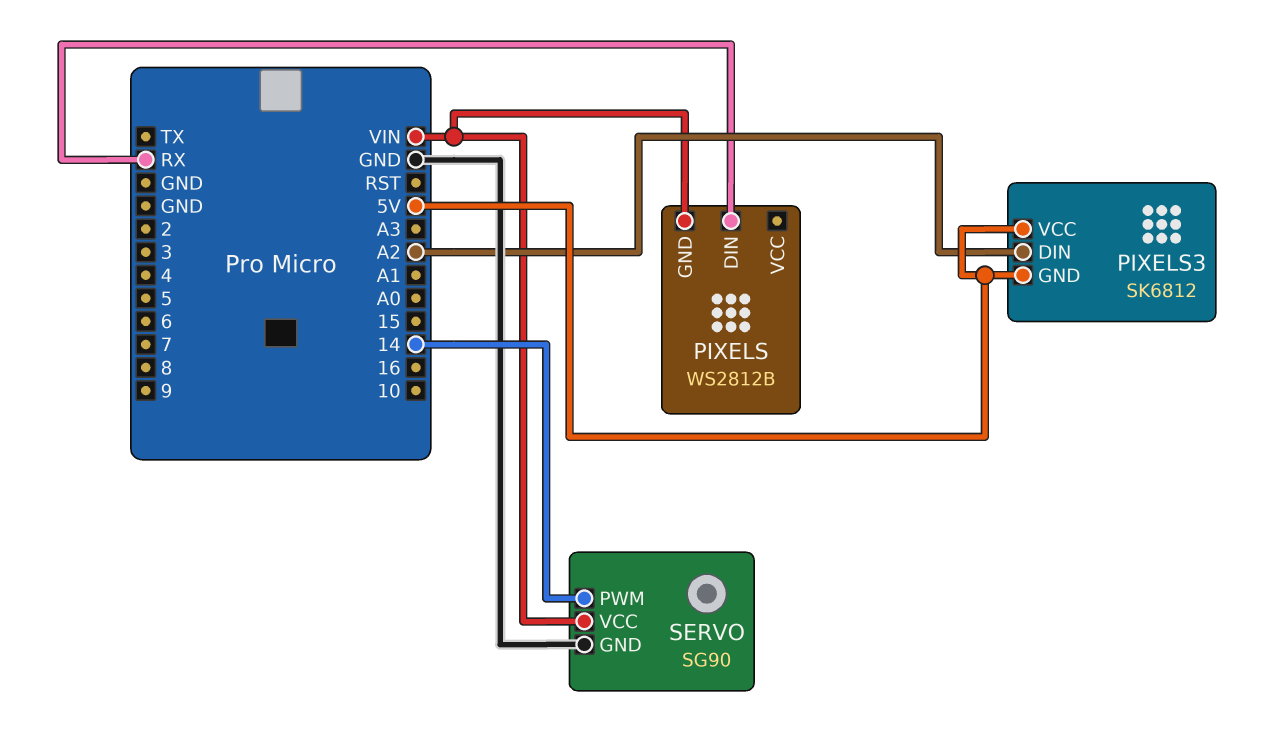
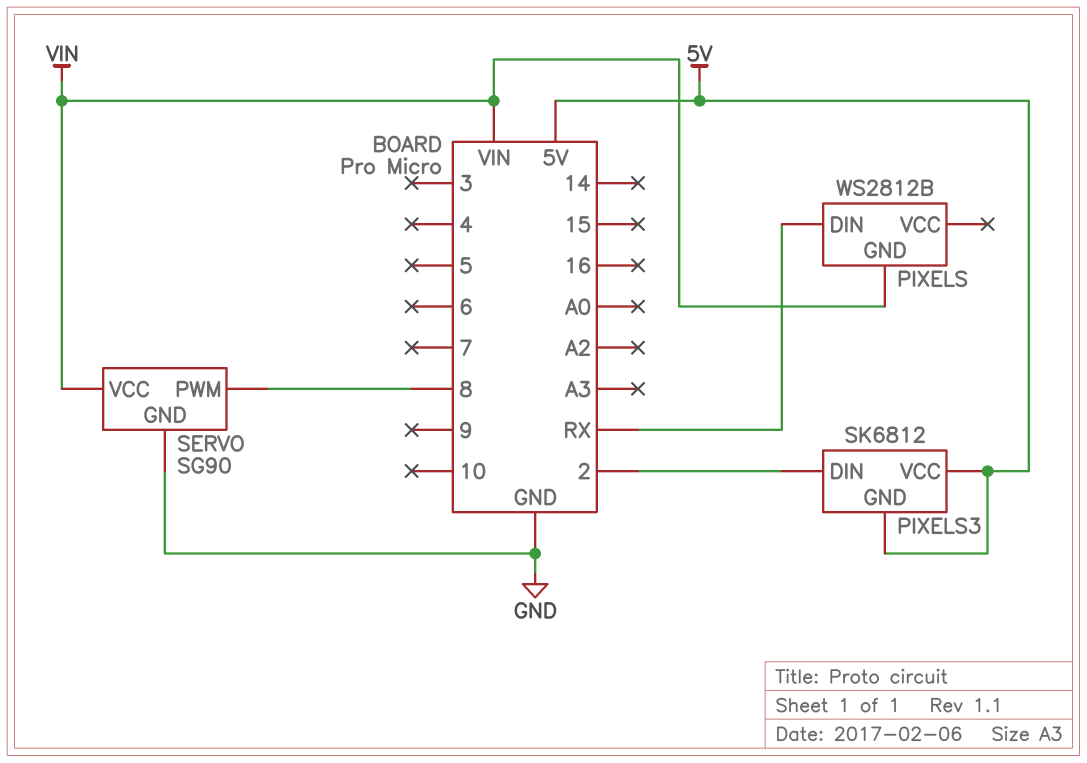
PIXELS3 pin DIN: A2 -> 2
SERVO pin PWM: 14 -> 8

